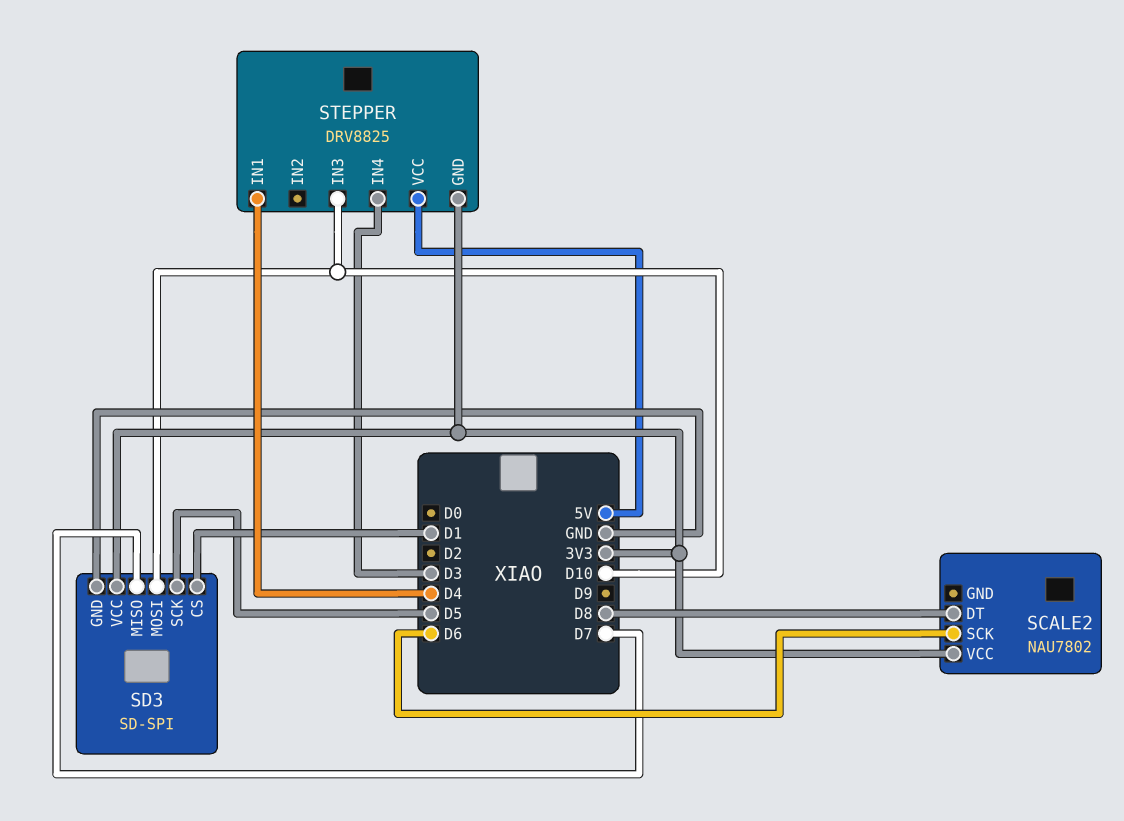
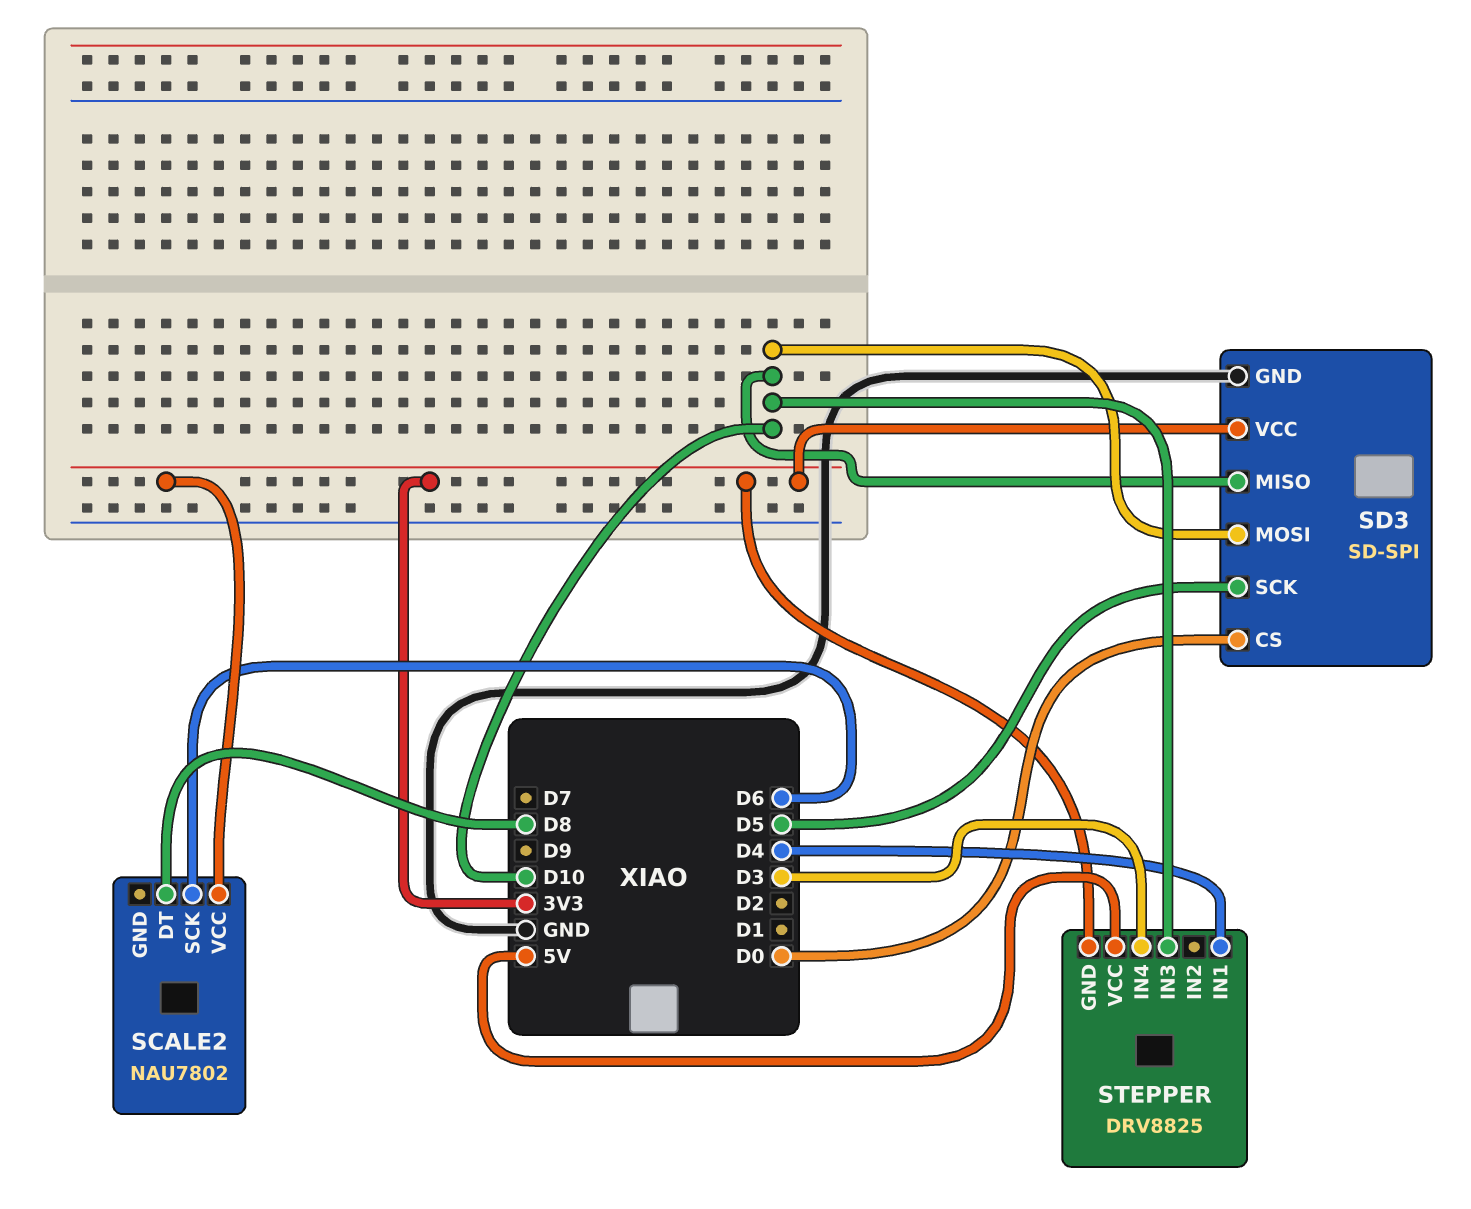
SD3 pin CS: D1 -> D0
SD3 pin MISO: D7 -> D10

